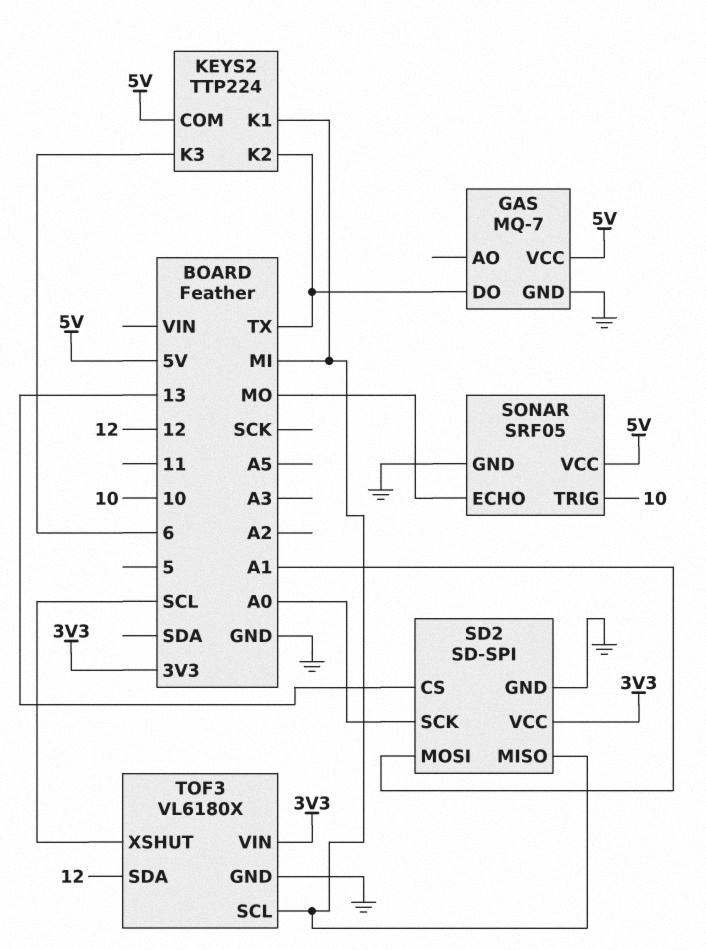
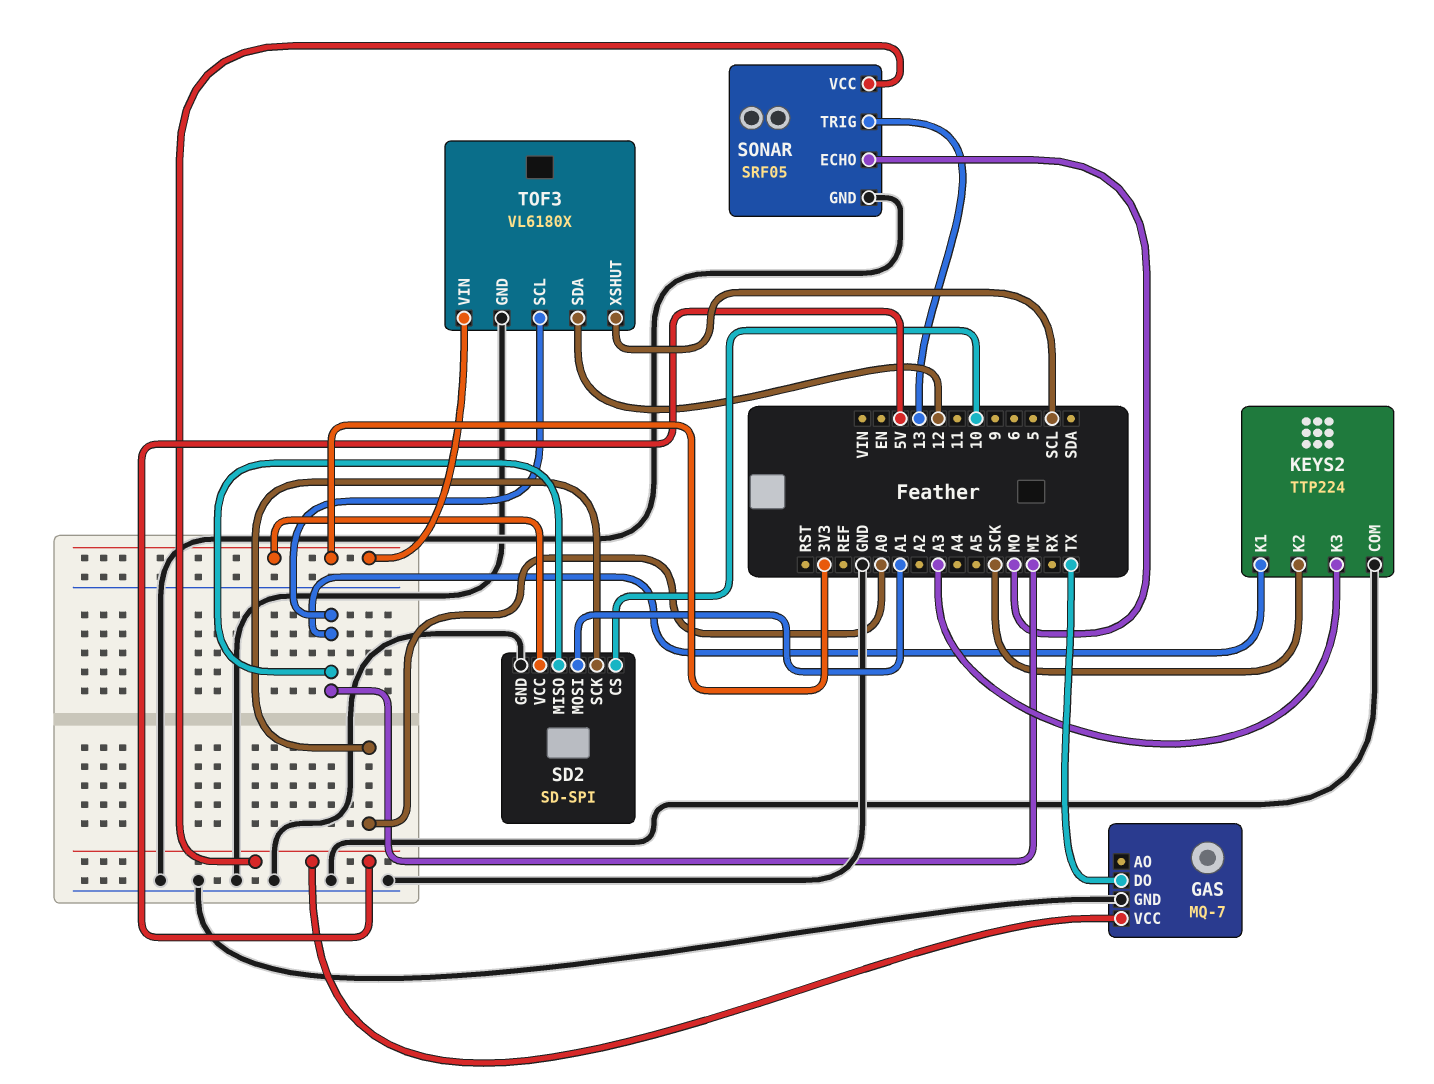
KEYS2 pin COM: 5V -> GND
KEYS2 pin K2: TX -> SCK
KEYS2 pin K3: 6 -> A3
SD2 pin CS: 13 -> 10
SONAR pin TRIG: 10 -> 13

